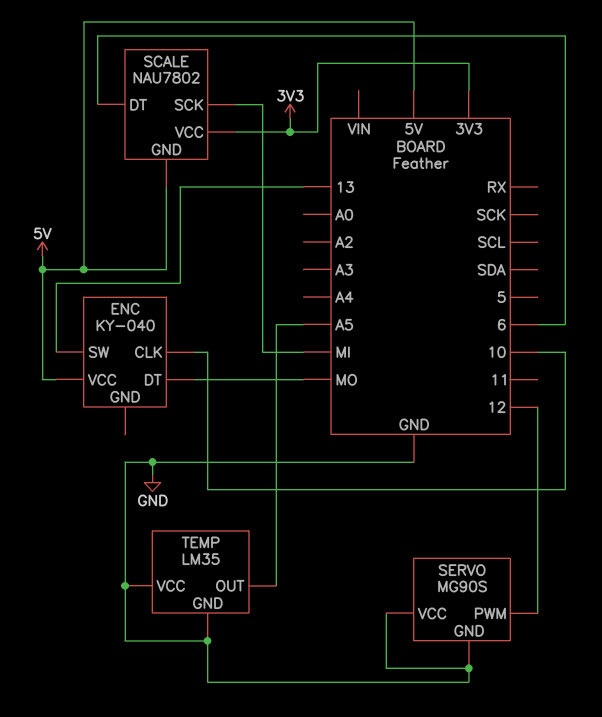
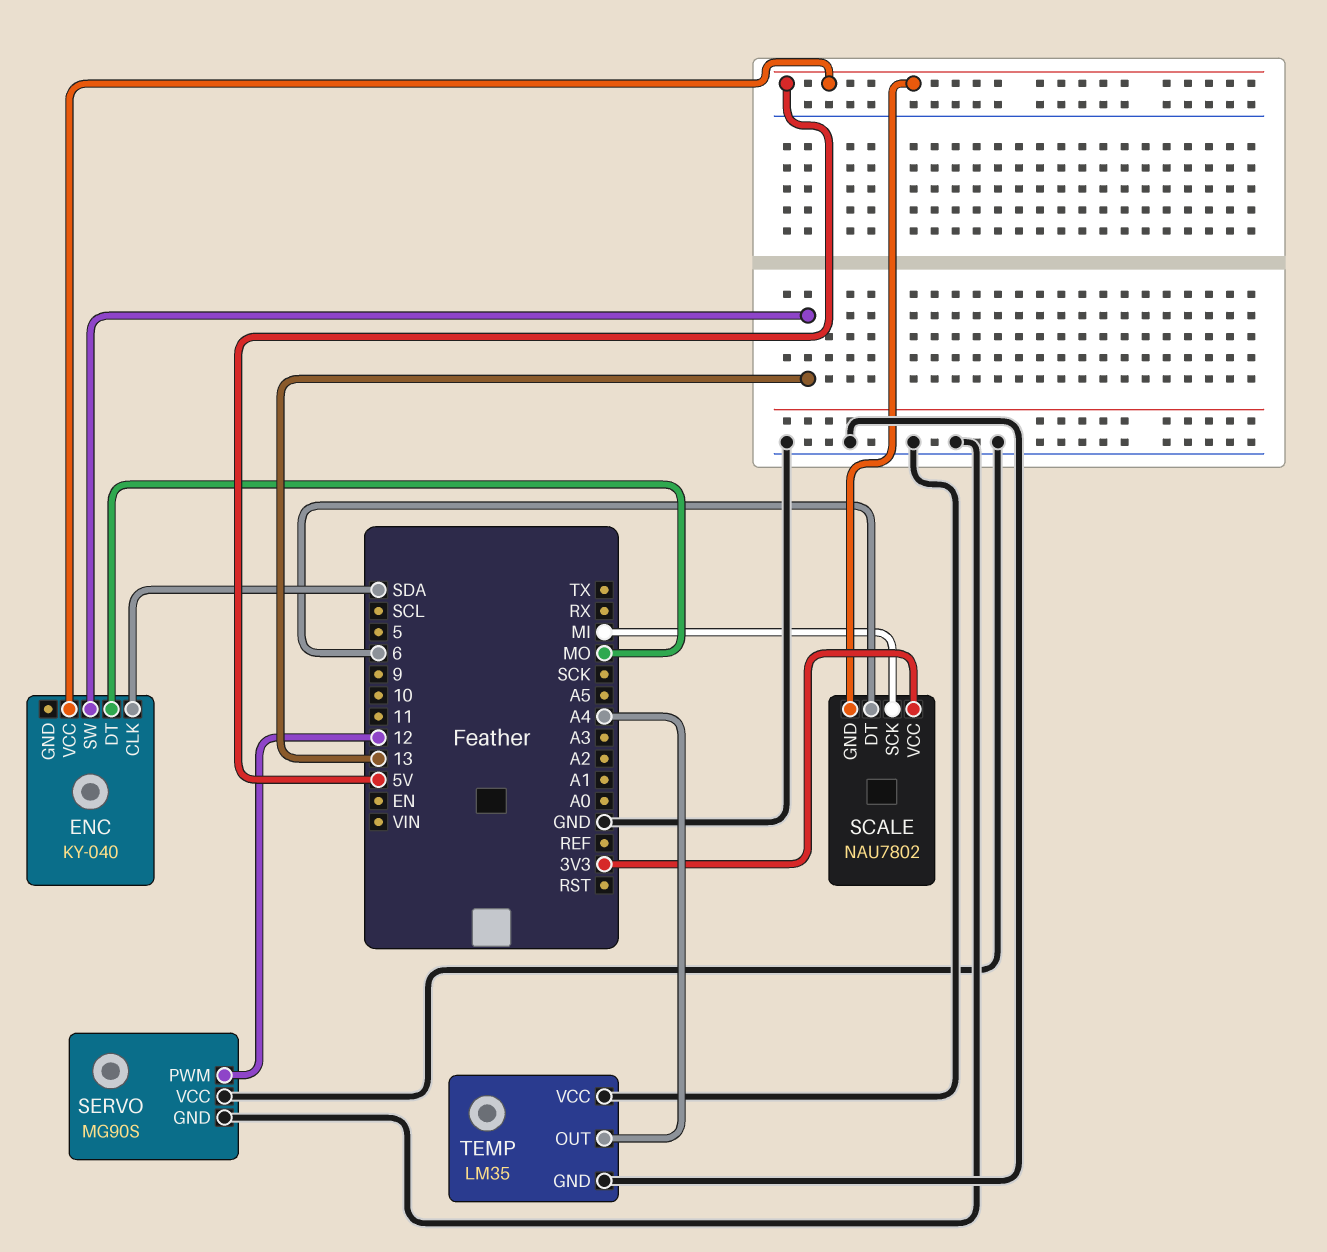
ENC pin CLK: 10 -> SDA
TEMP pin OUT: A5 -> A4

